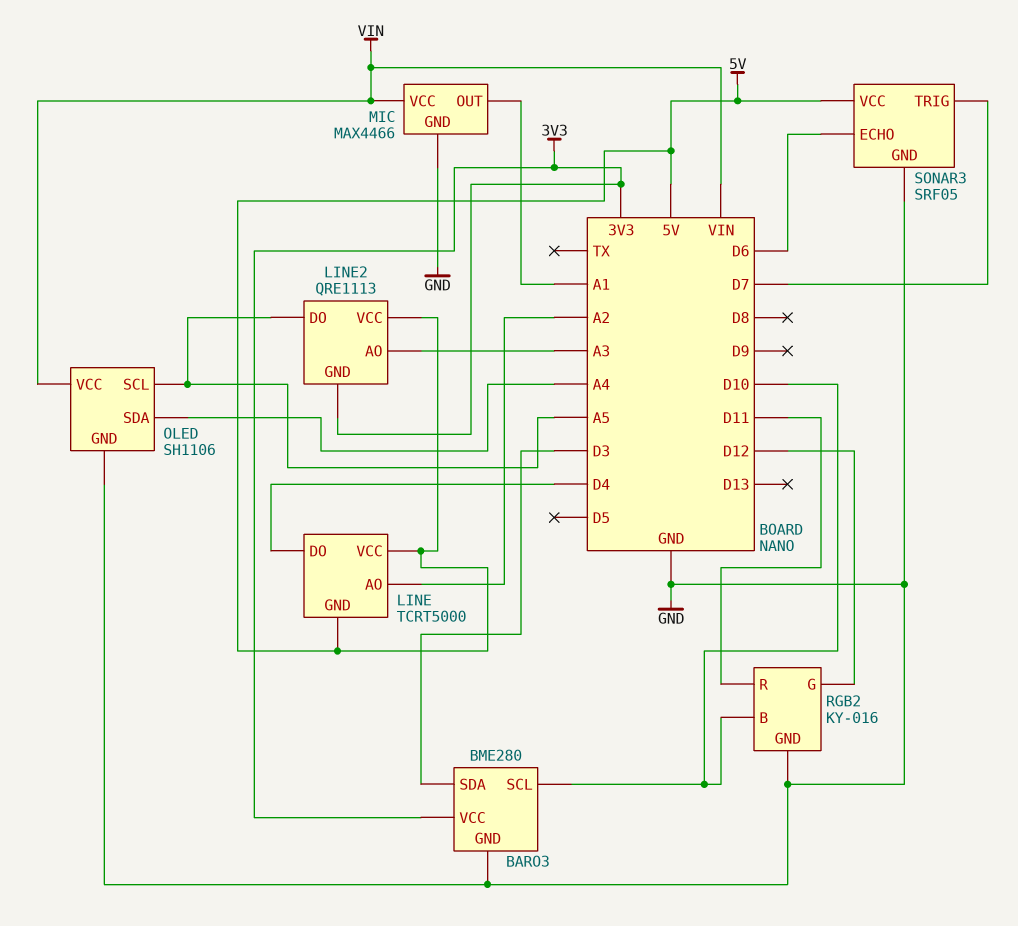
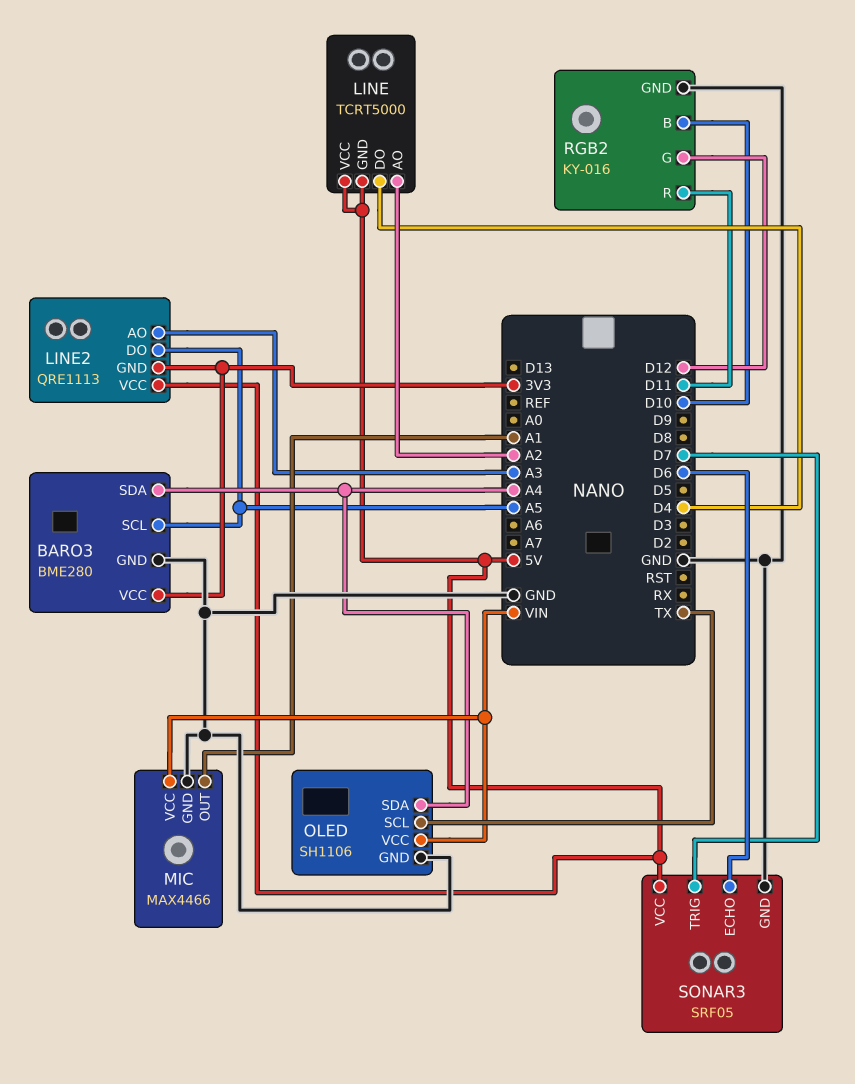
BARO3 pin SCL: D10 -> A5
BARO3 pin SDA: D3 -> A4
OLED pin SCL: A5 -> TX

